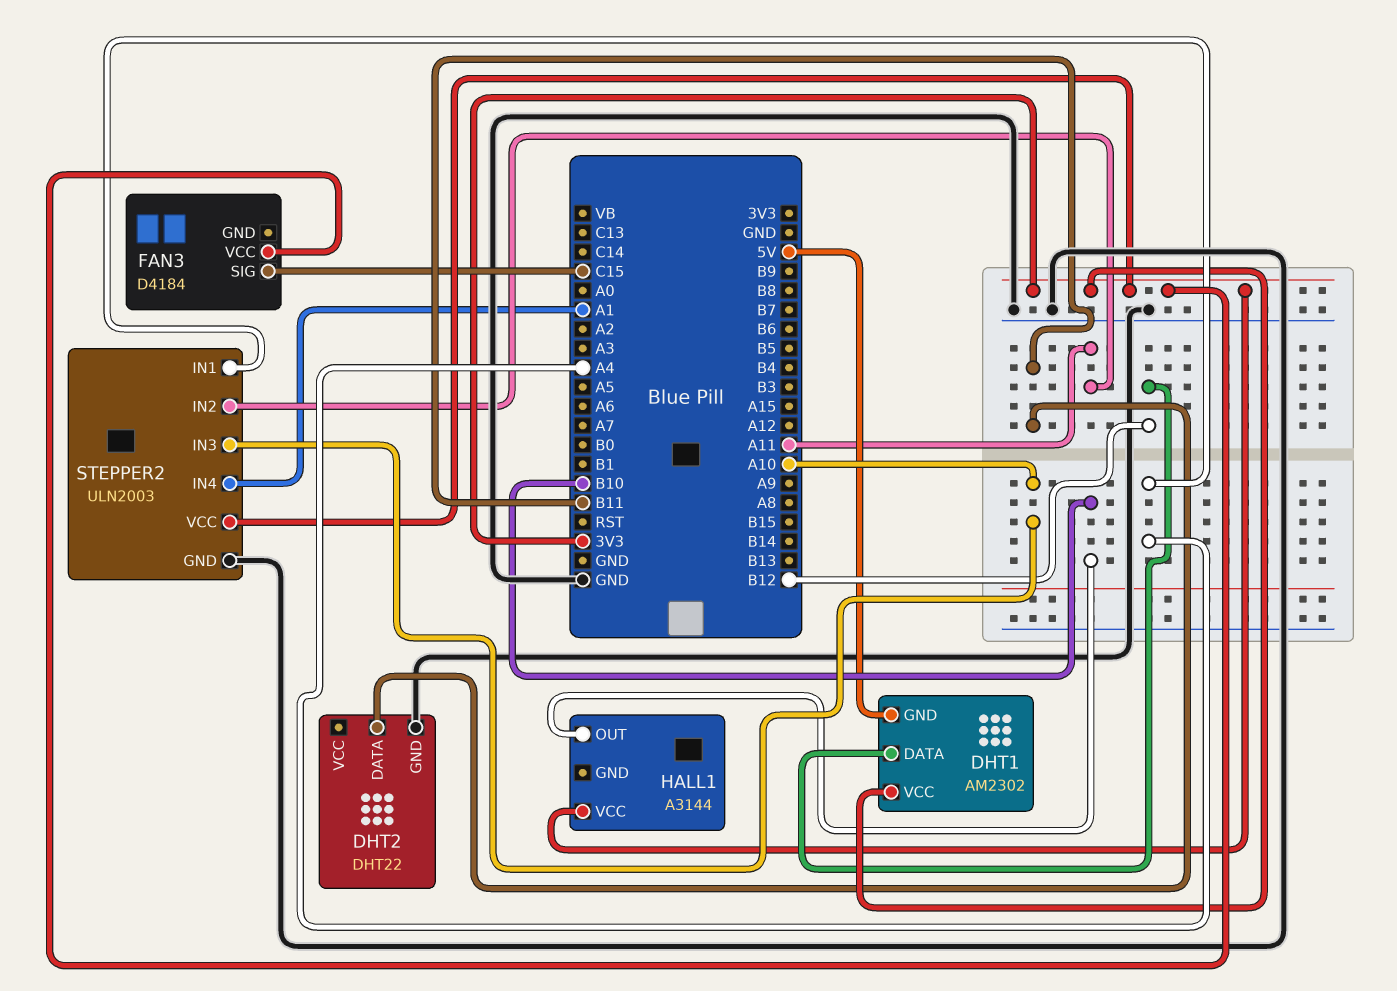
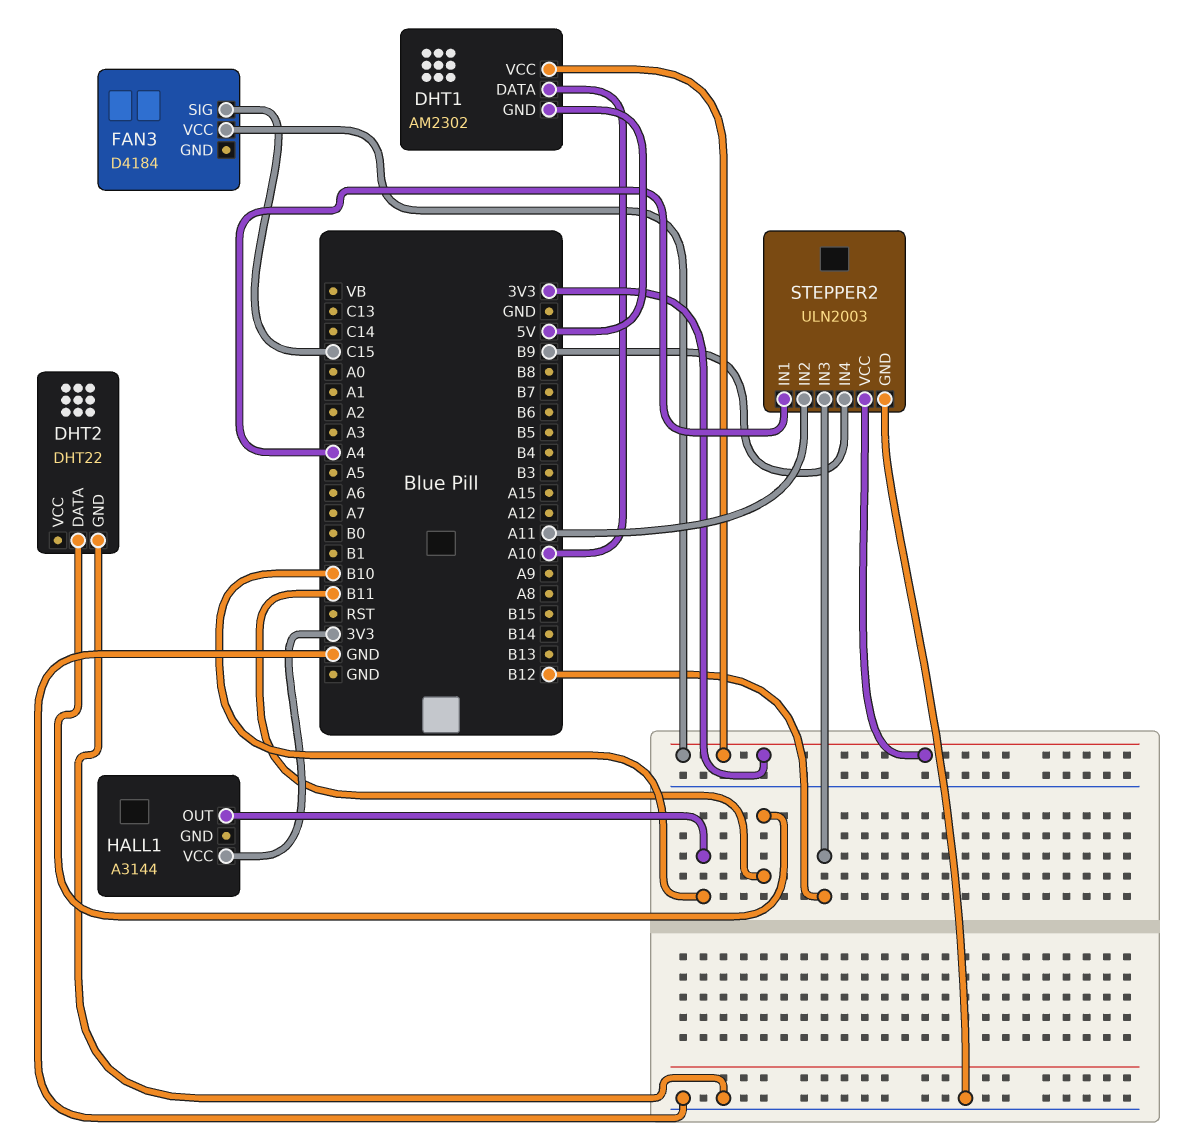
DHT1 pin DATA: B12 -> A10
STEPPER2 pin IN3: A10 -> B12
STEPPER2 pin IN4: A1 -> B9

